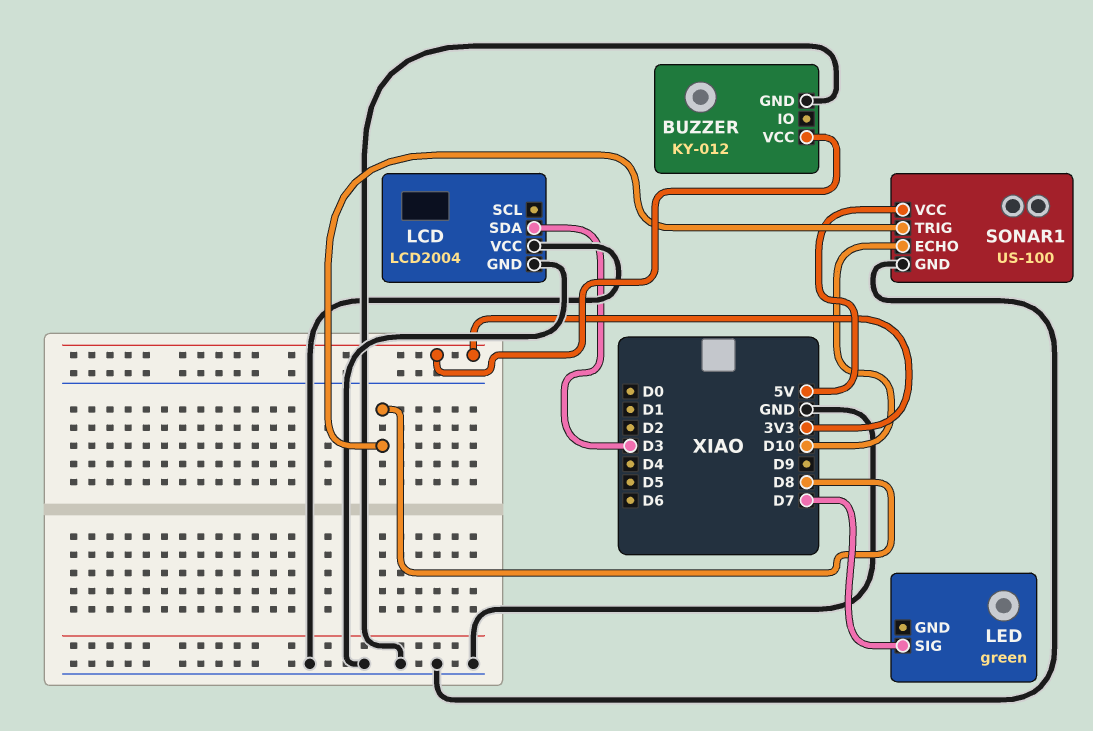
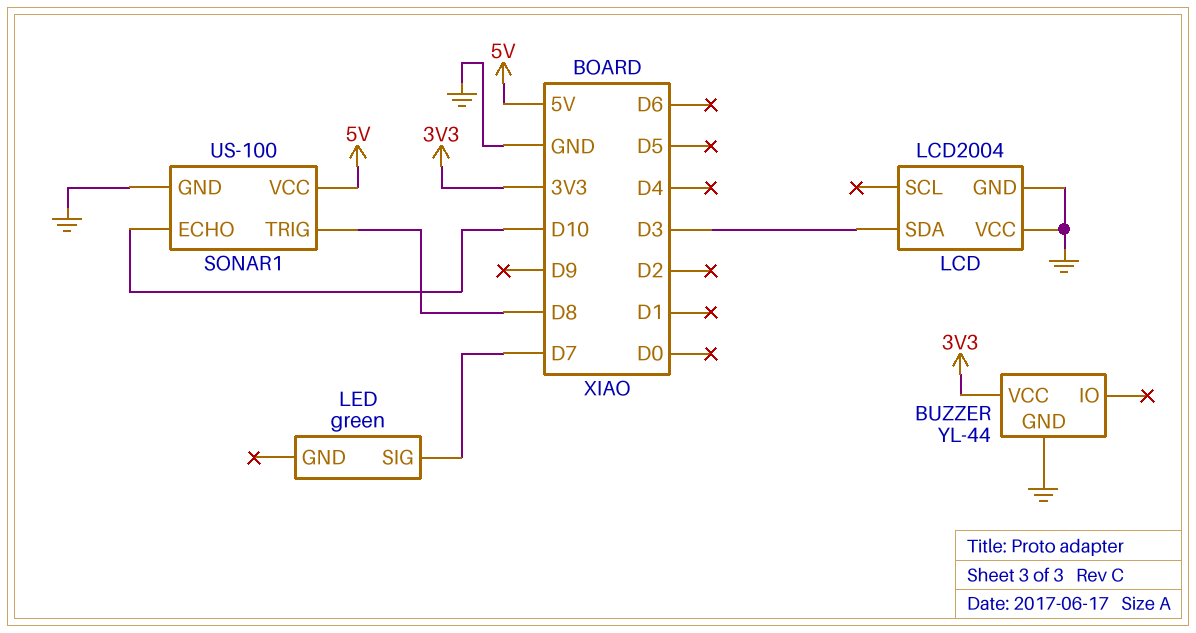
BUZZER: KY-012 -> YL-44

